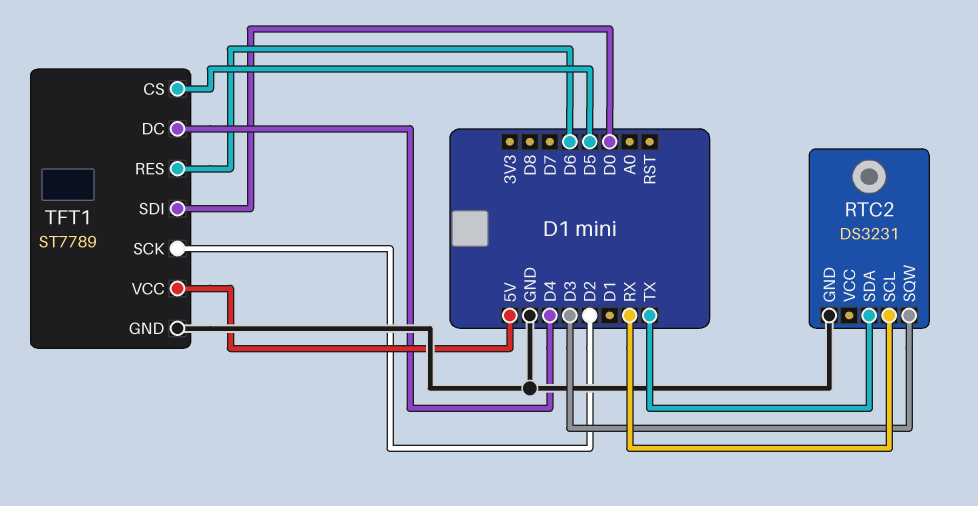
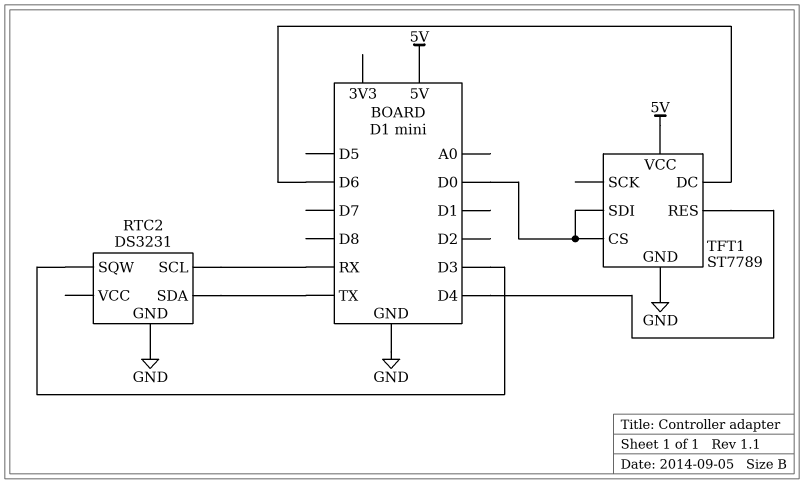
TFT1 pin CS: D5 -> D0
TFT1 pin DC: D4 -> D6
TFT1 pin RES: D6 -> D4
TFT1 pin SCK: D2 -> none

